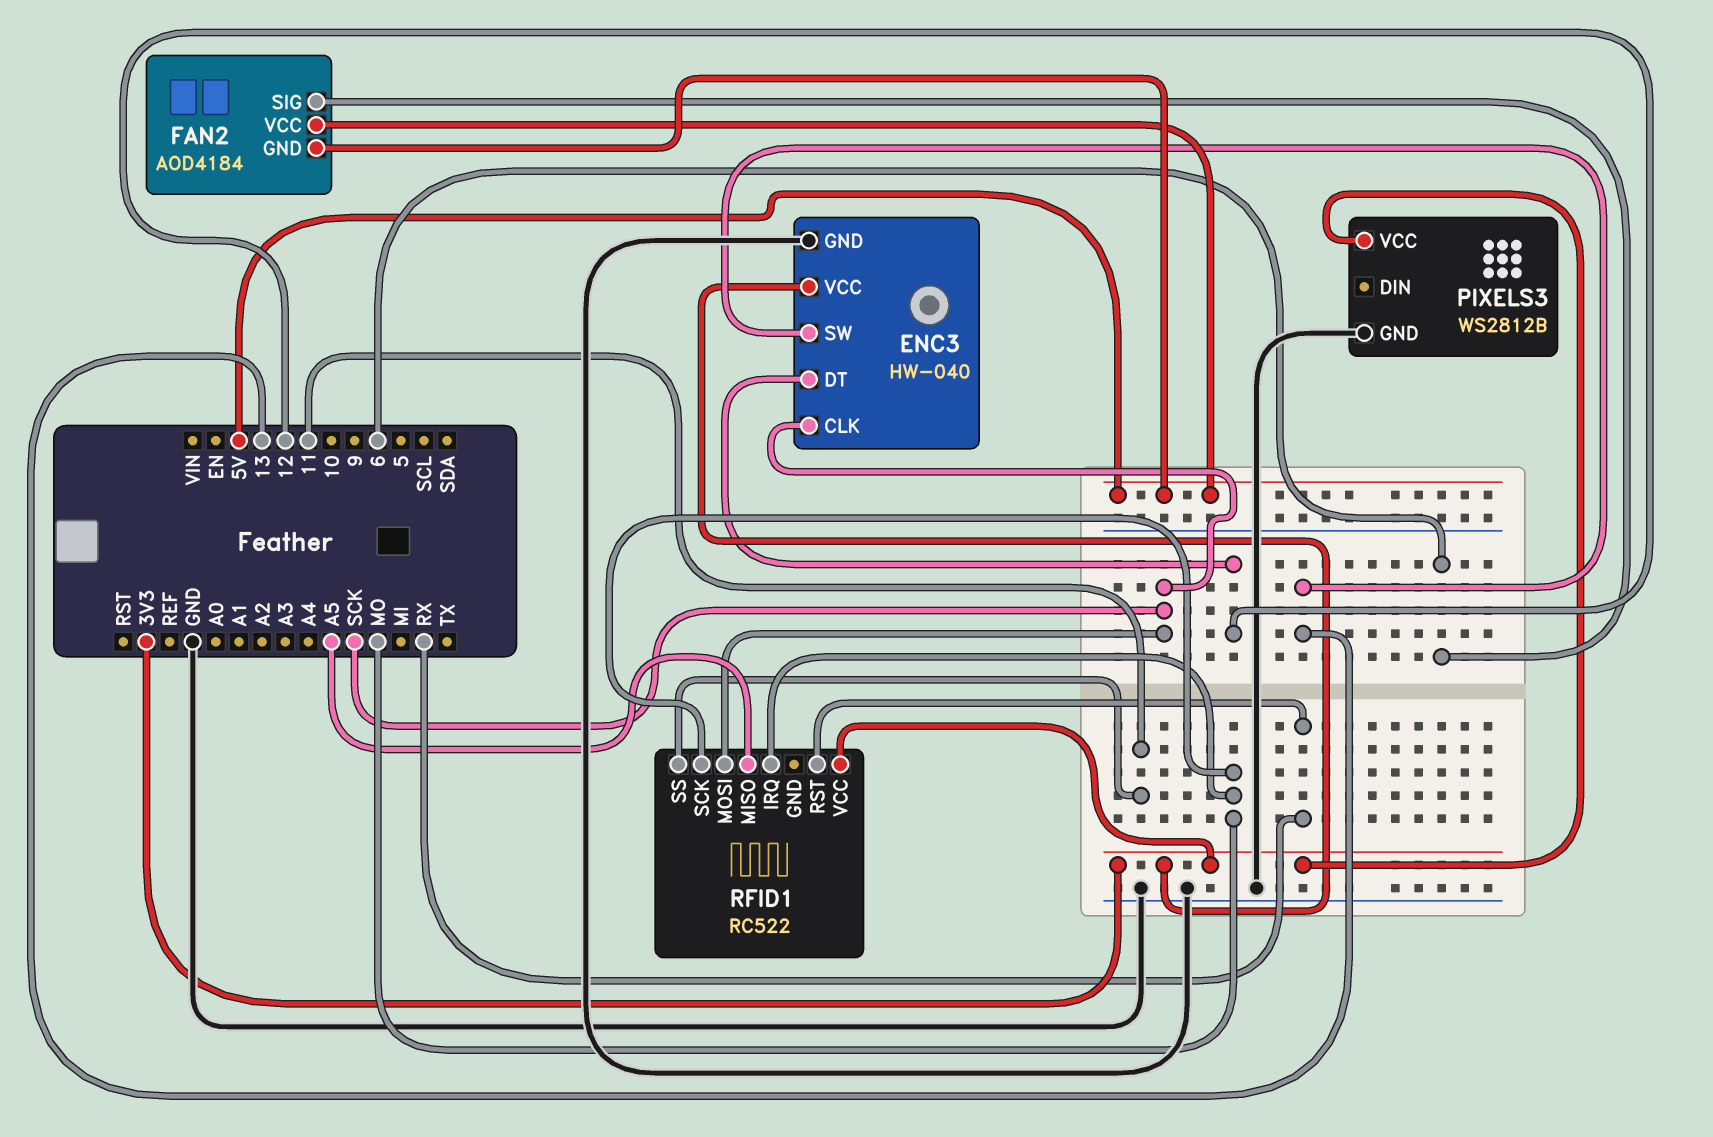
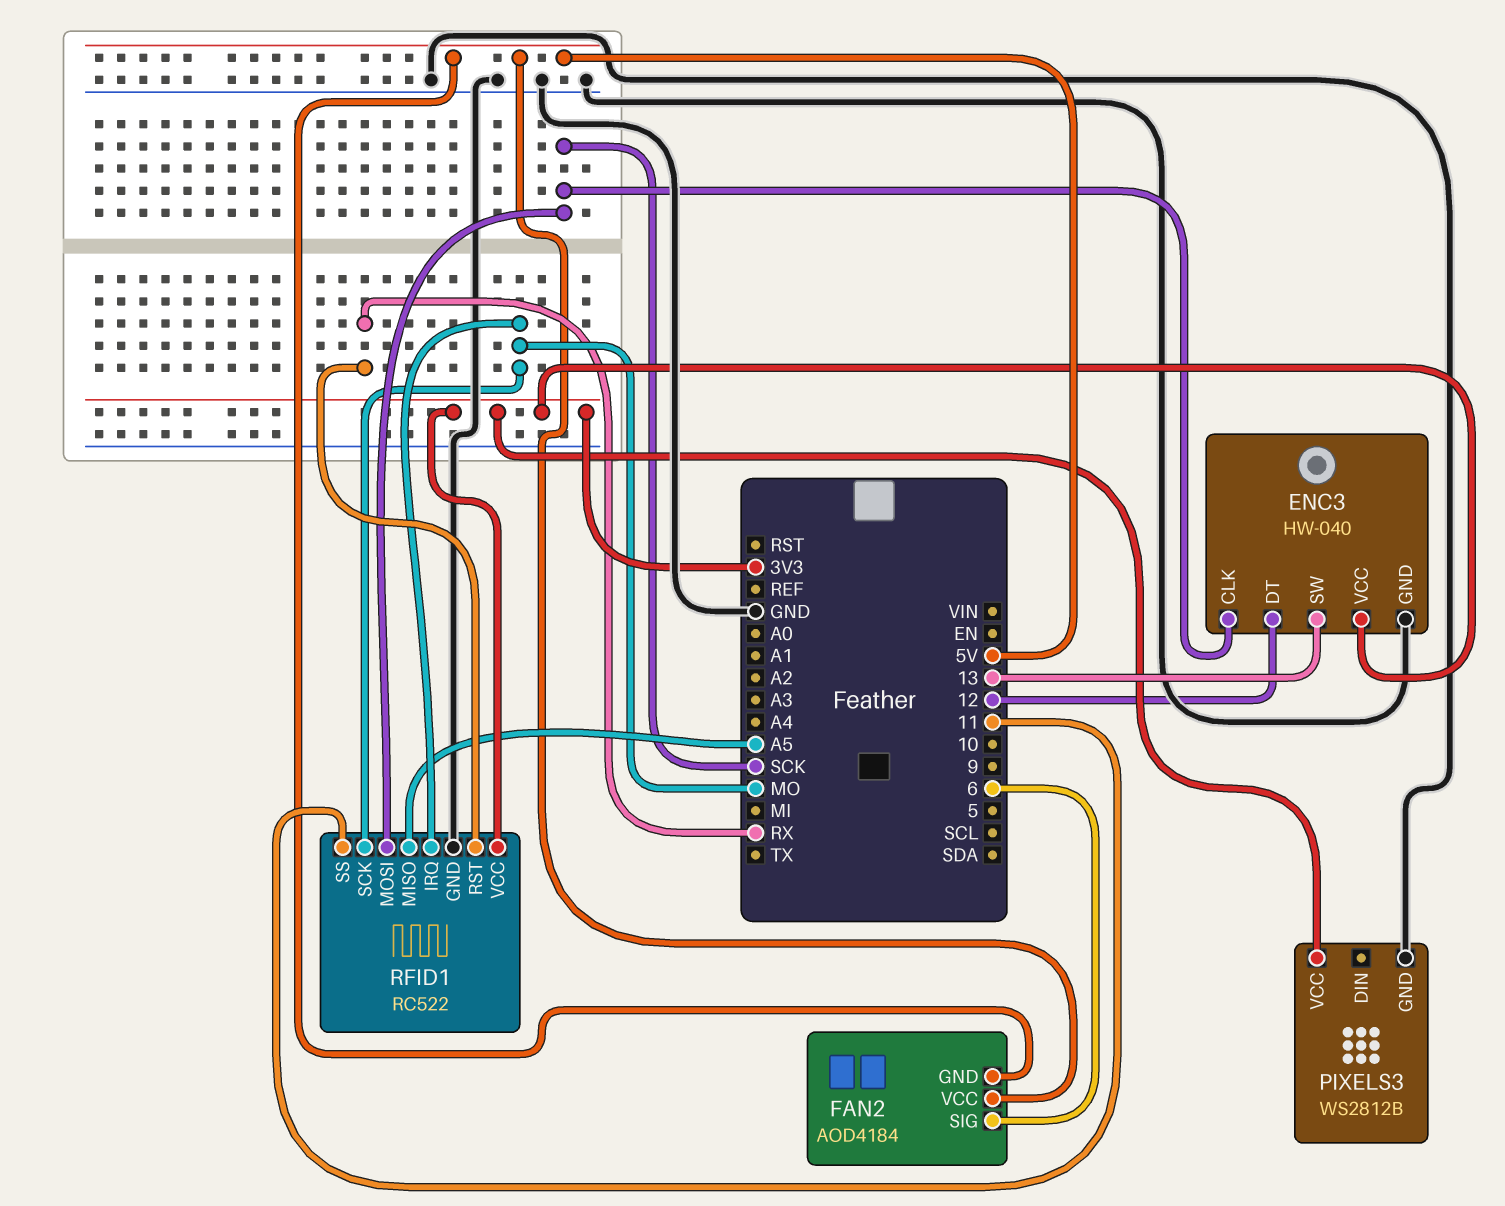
RFID1 pin GND: none -> GND

